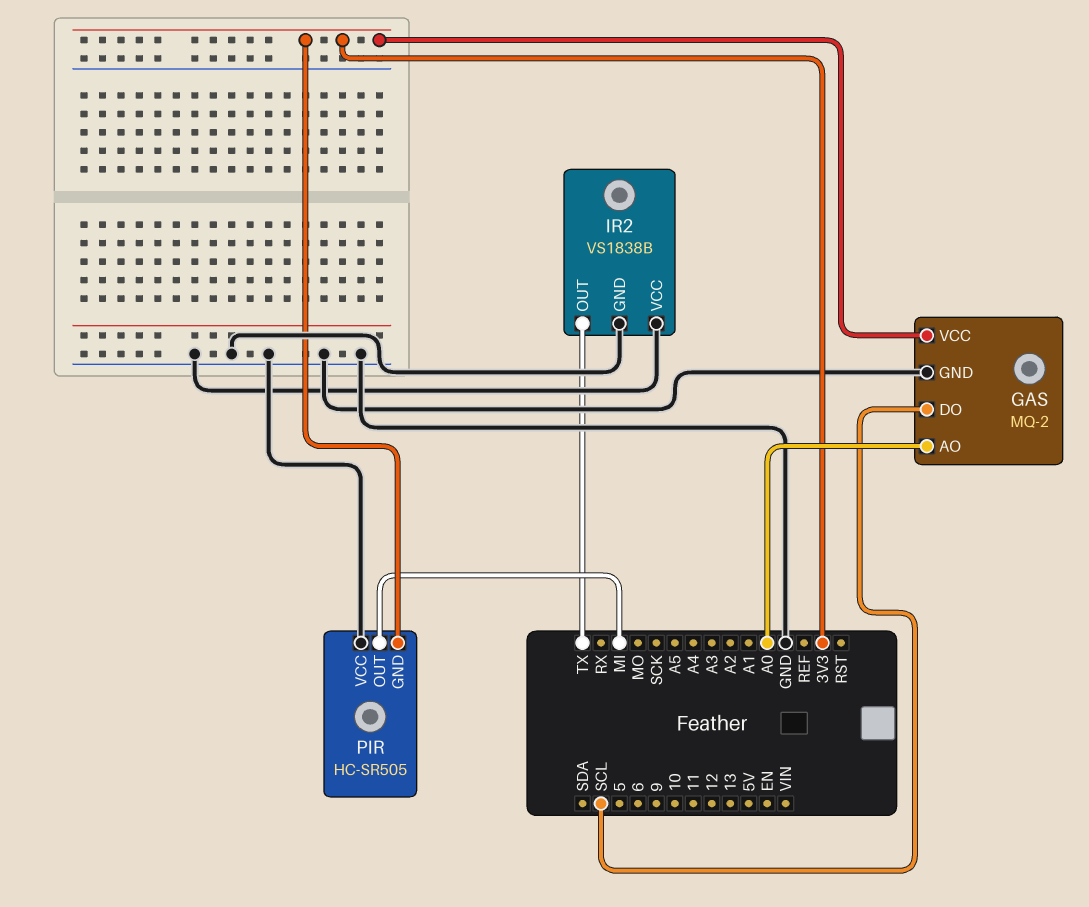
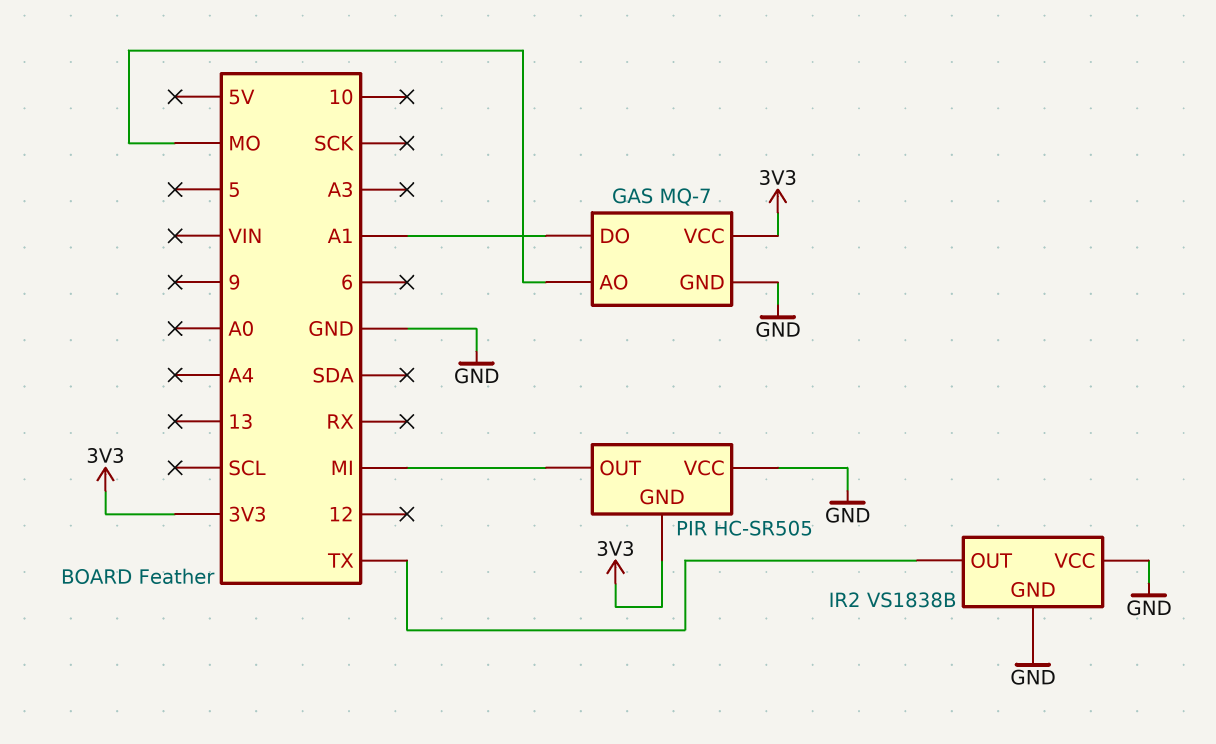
GAS: MQ-2 -> MQ-7
GAS pin AO: A0 -> MO
GAS pin DO: SCL -> A1

